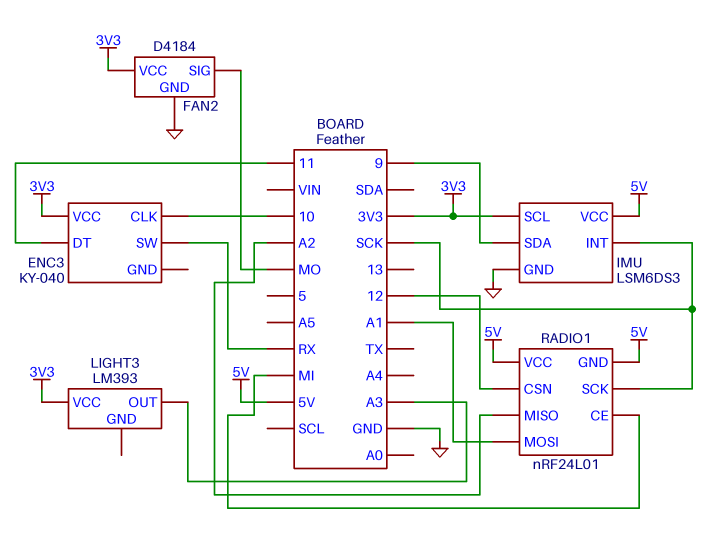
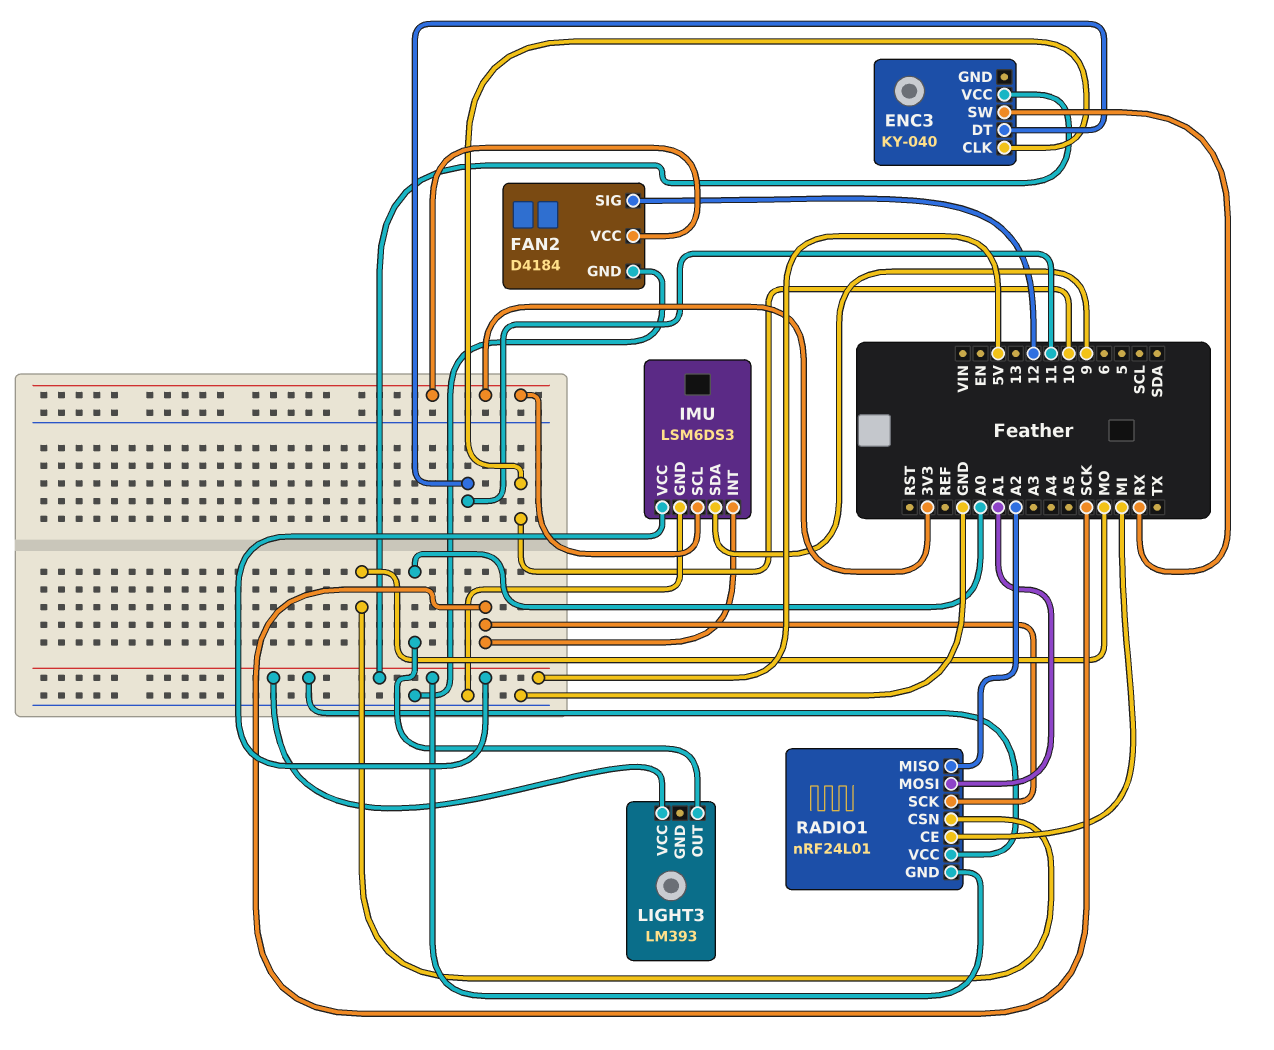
ENC3 pin VCC: 3V3 -> 5V
FAN2 pin SIG: MO -> 12
LIGHT3 pin OUT: A3 -> A0
LIGHT3 pin VCC: 3V3 -> 5V
RADIO1 pin CSN: 12 -> MO

